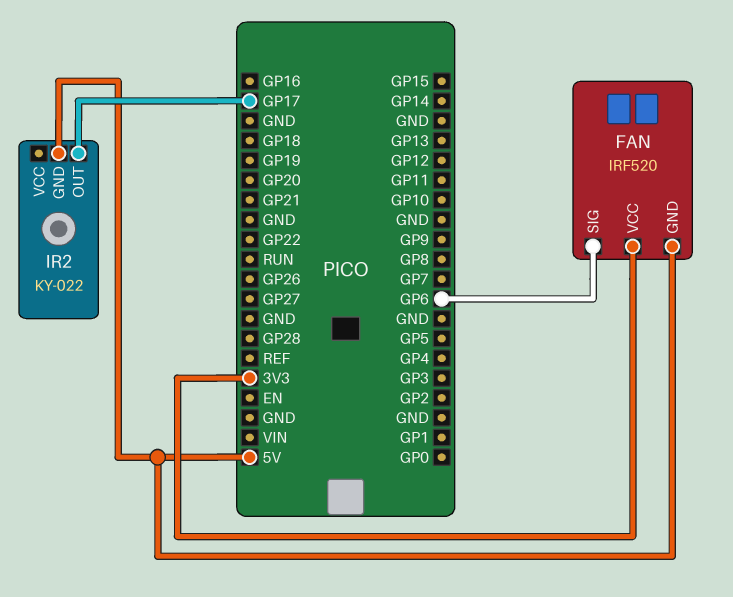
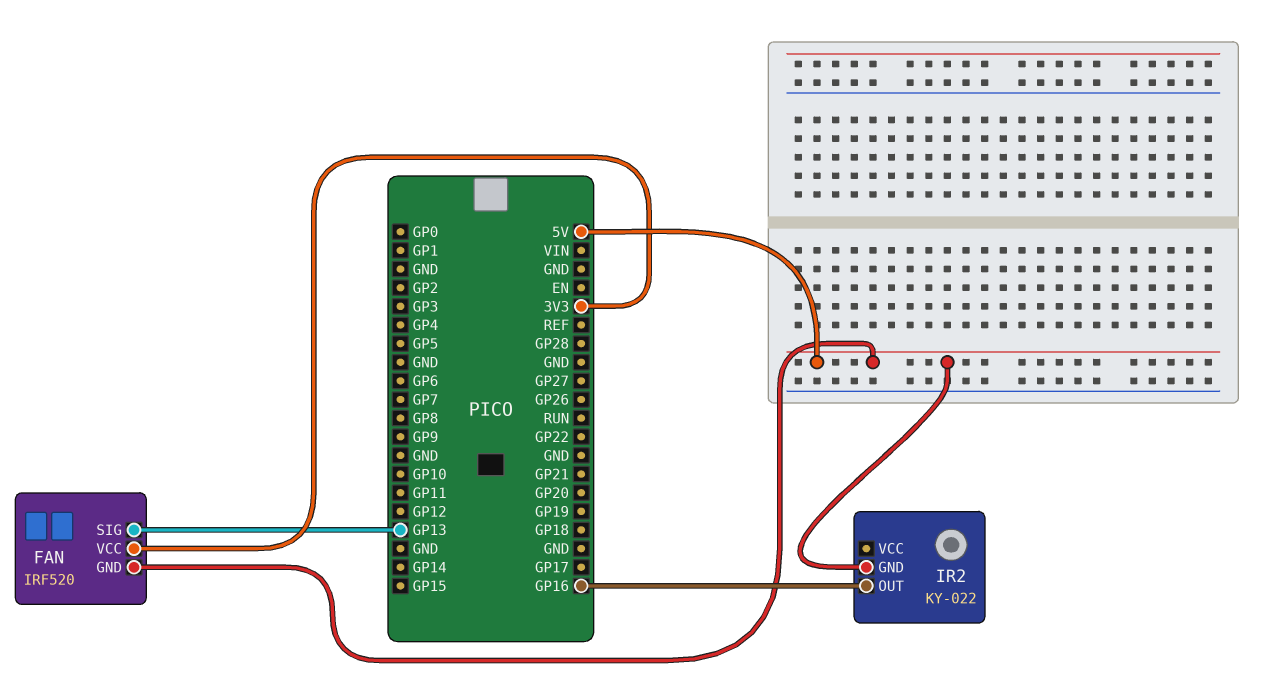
FAN pin SIG: GP6 -> GP13
IR2 pin OUT: GP17 -> GP16

